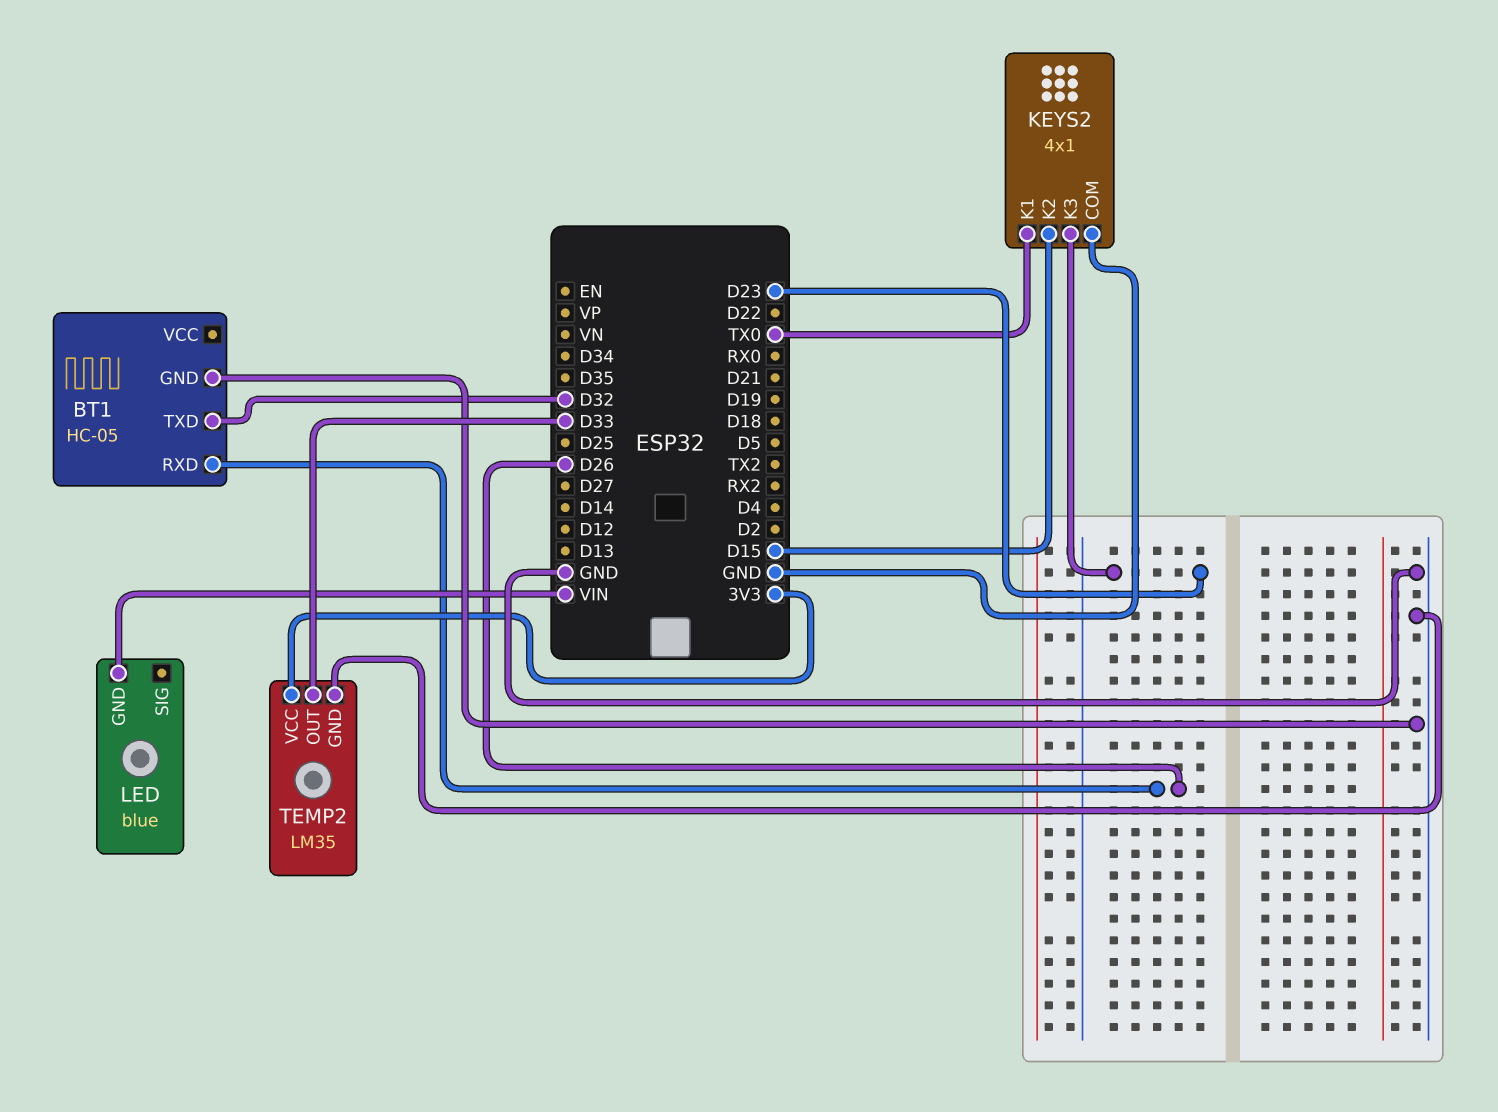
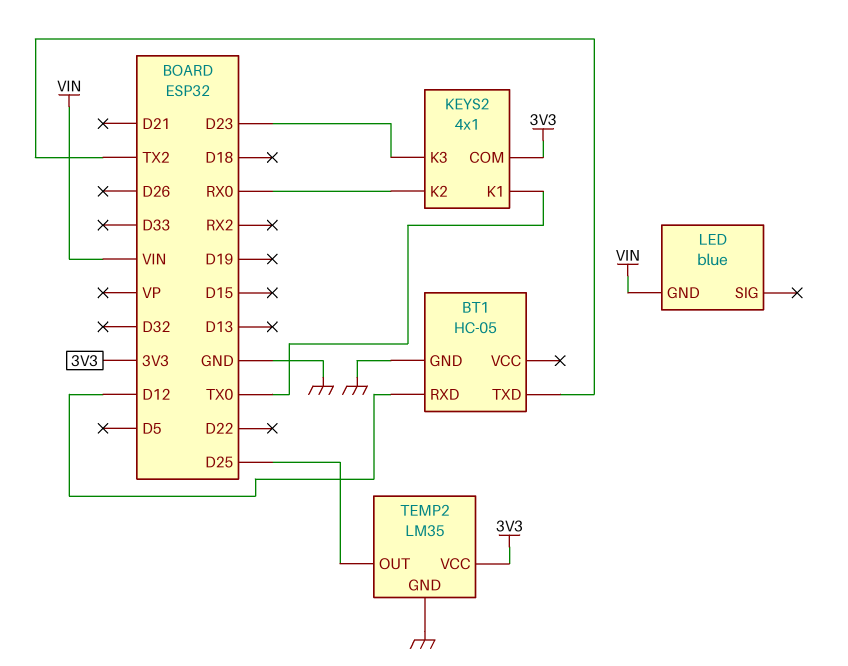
BT1 pin RXD: D26 -> D12
BT1 pin TXD: D32 -> TX2
KEYS2 pin COM: GND -> 3V3
KEYS2 pin K2: D15 -> RX0
TEMP2 pin OUT: D33 -> D25

